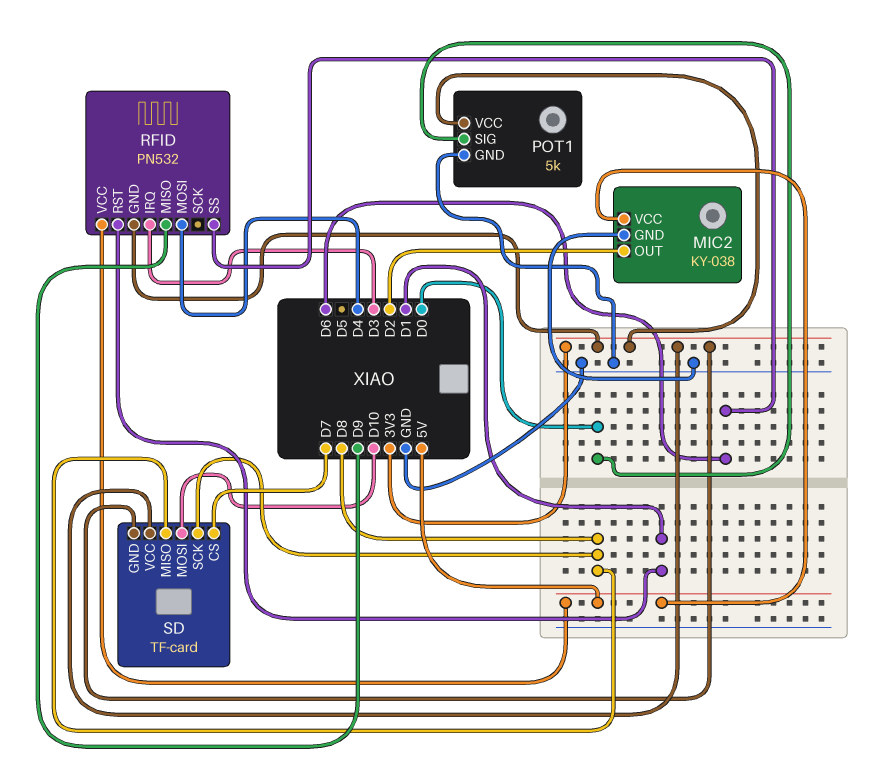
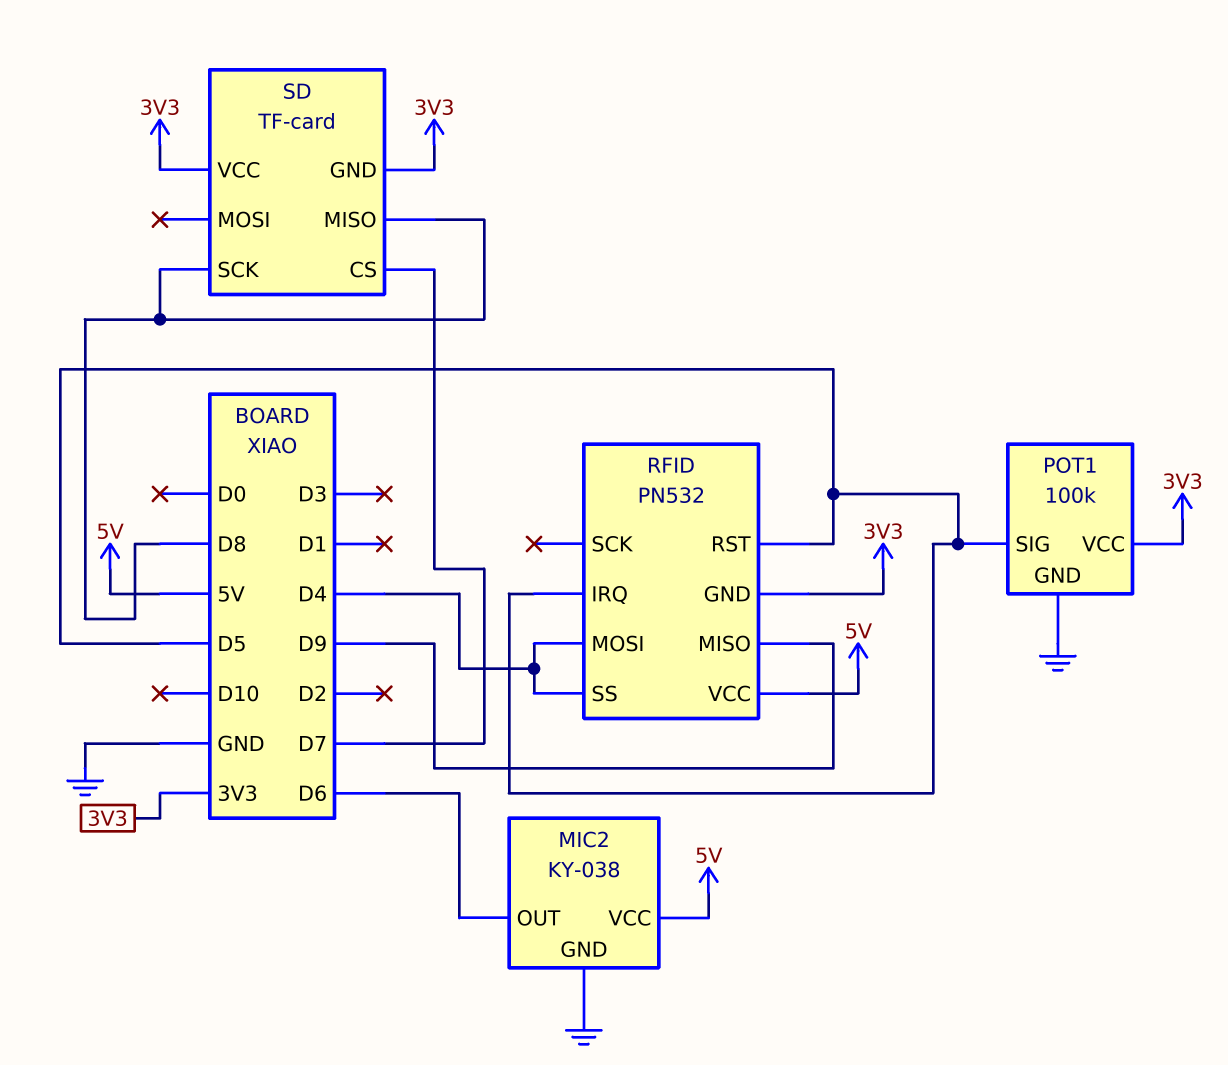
MIC2 pin OUT: D2 -> D6
POT1: 5k -> 100k
POT1 pin SIG: D0 -> D5
RFID pin IRQ: D3 -> D5
RFID pin RST: D1 -> D5
RFID pin SS: D6 -> D4
SD pin MOSI: D10 -> none

